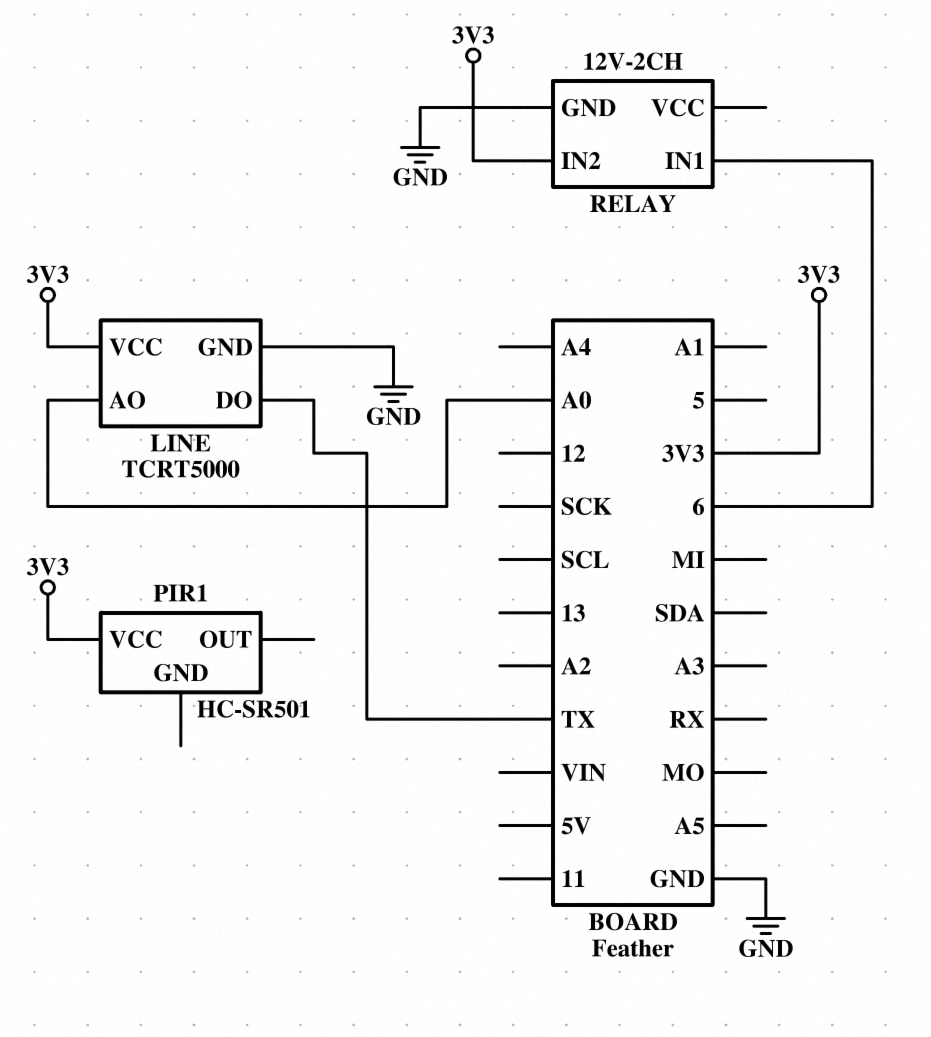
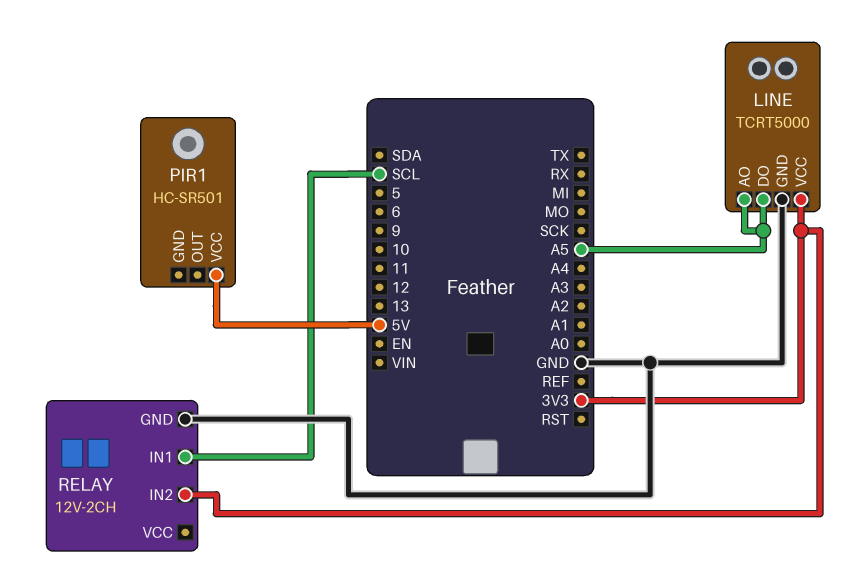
LINE pin AO: A0 -> A5
LINE pin DO: TX -> A5
PIR1 pin VCC: 3V3 -> 5V
RELAY pin IN1: 6 -> SCL

